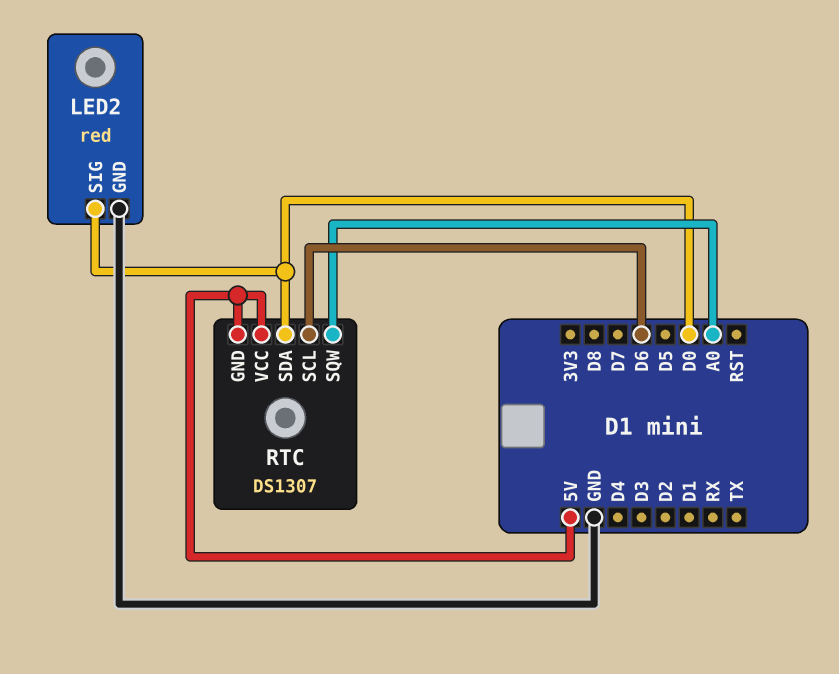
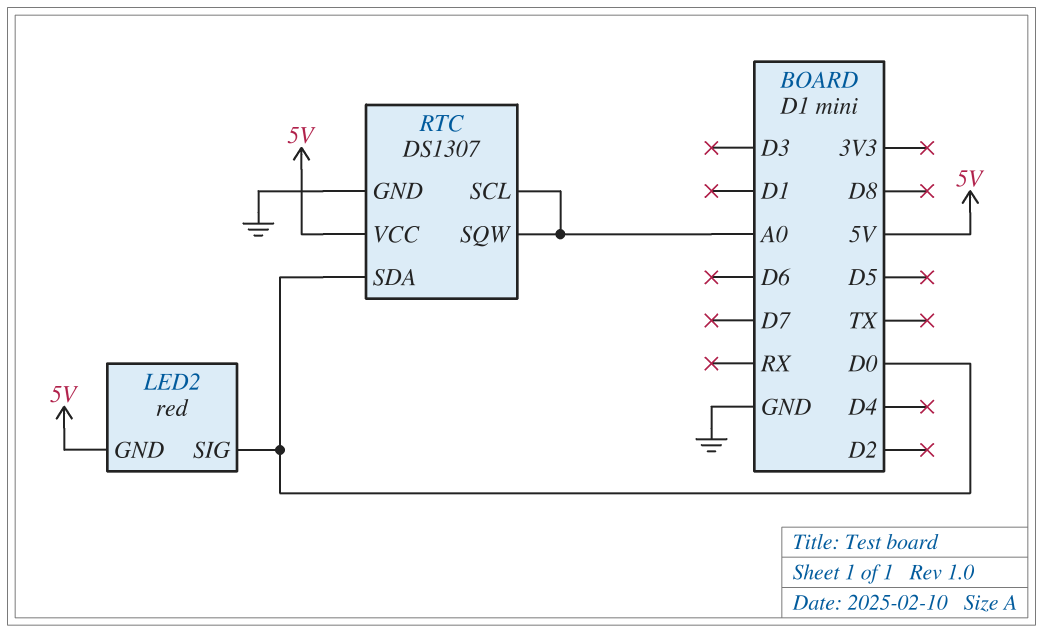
LED2 pin GND: GND -> 5V
RTC pin GND: 5V -> GND
RTC pin SCL: D6 -> A0

